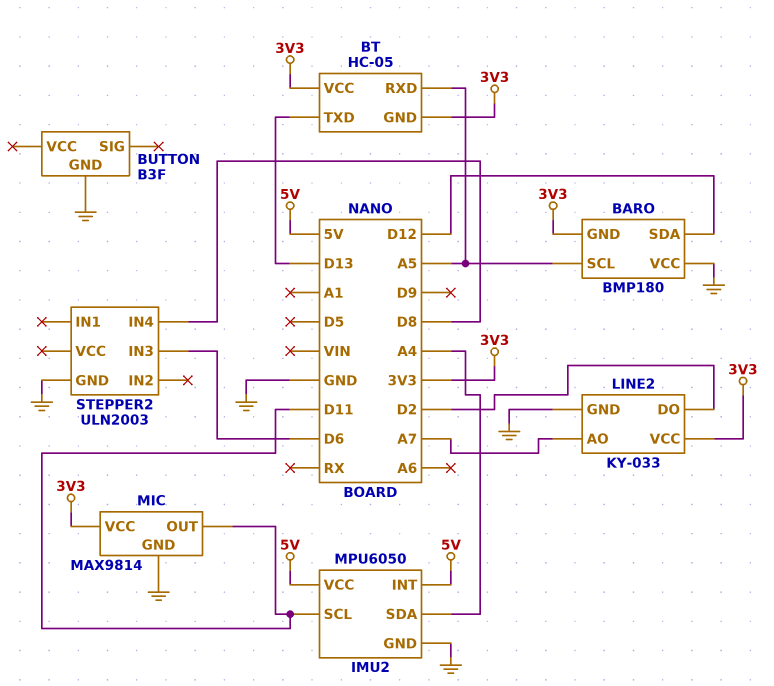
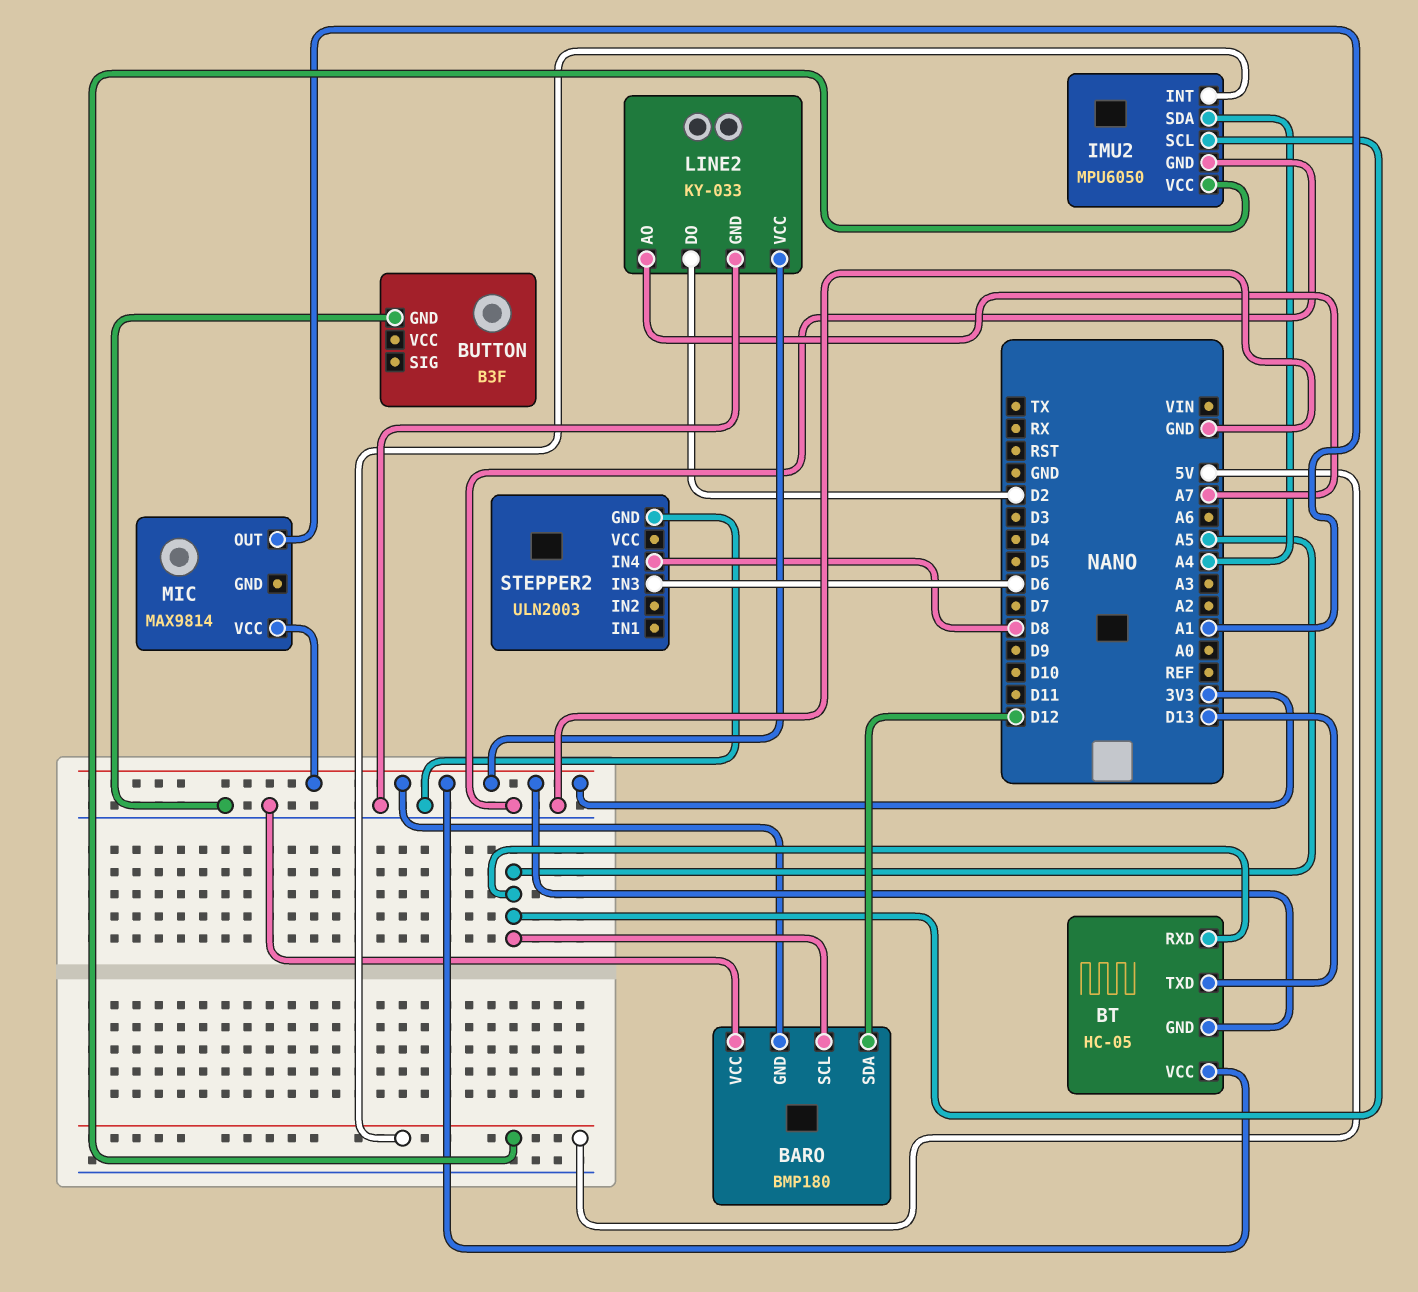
IMU2 pin SCL: D11 -> A5
MIC pin GND: GND -> none
MIC pin OUT: D11 -> A1

